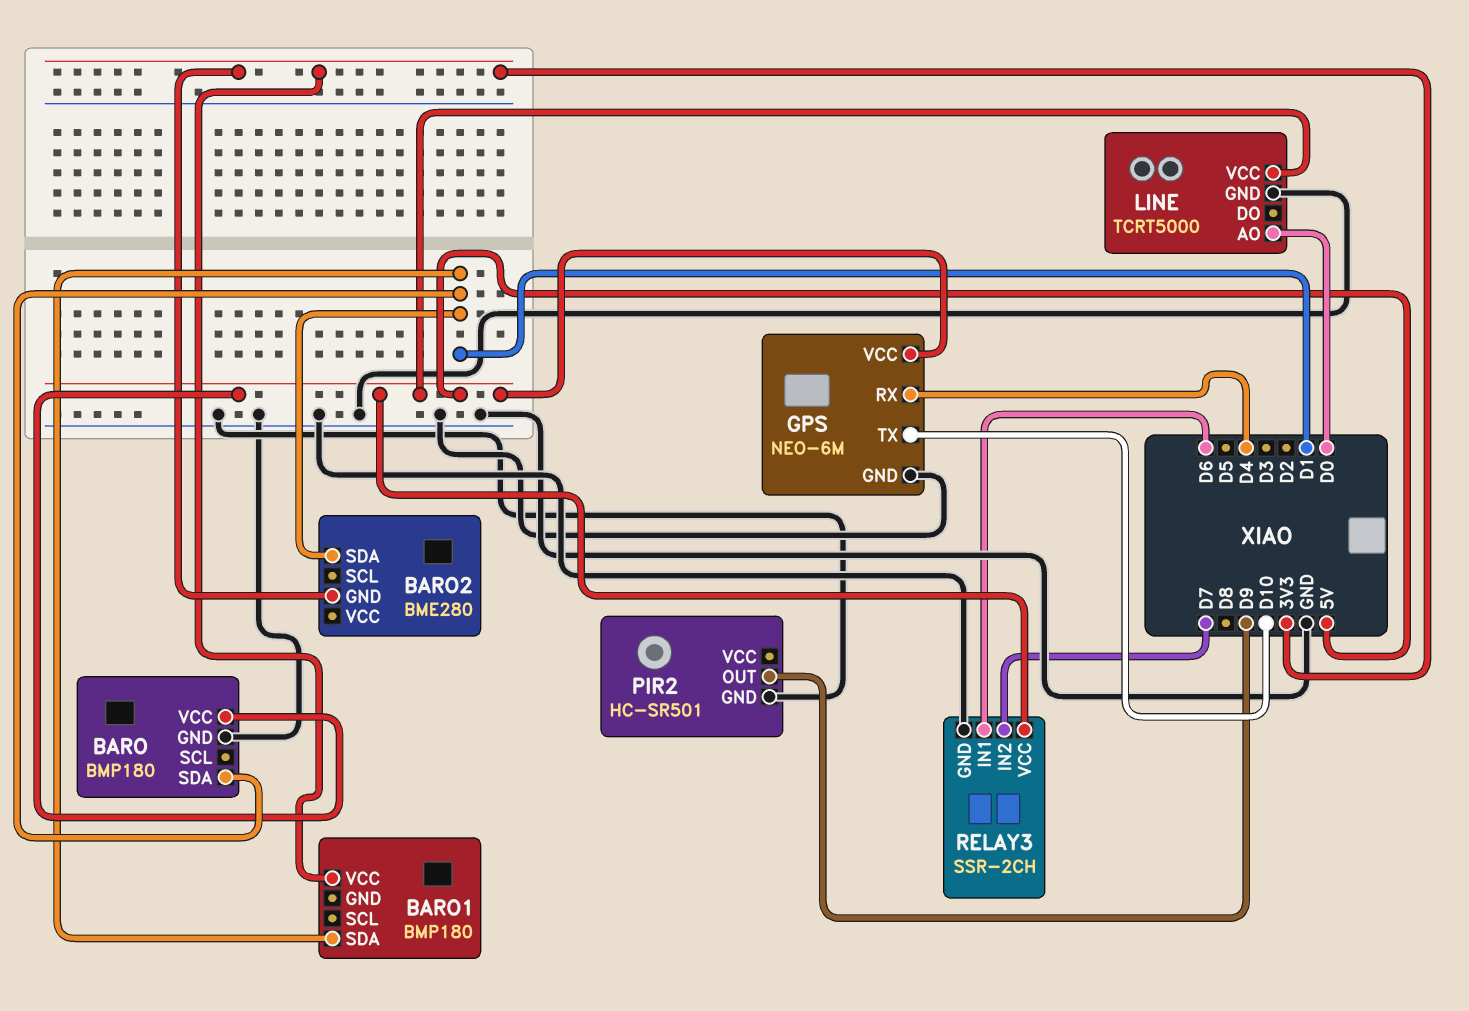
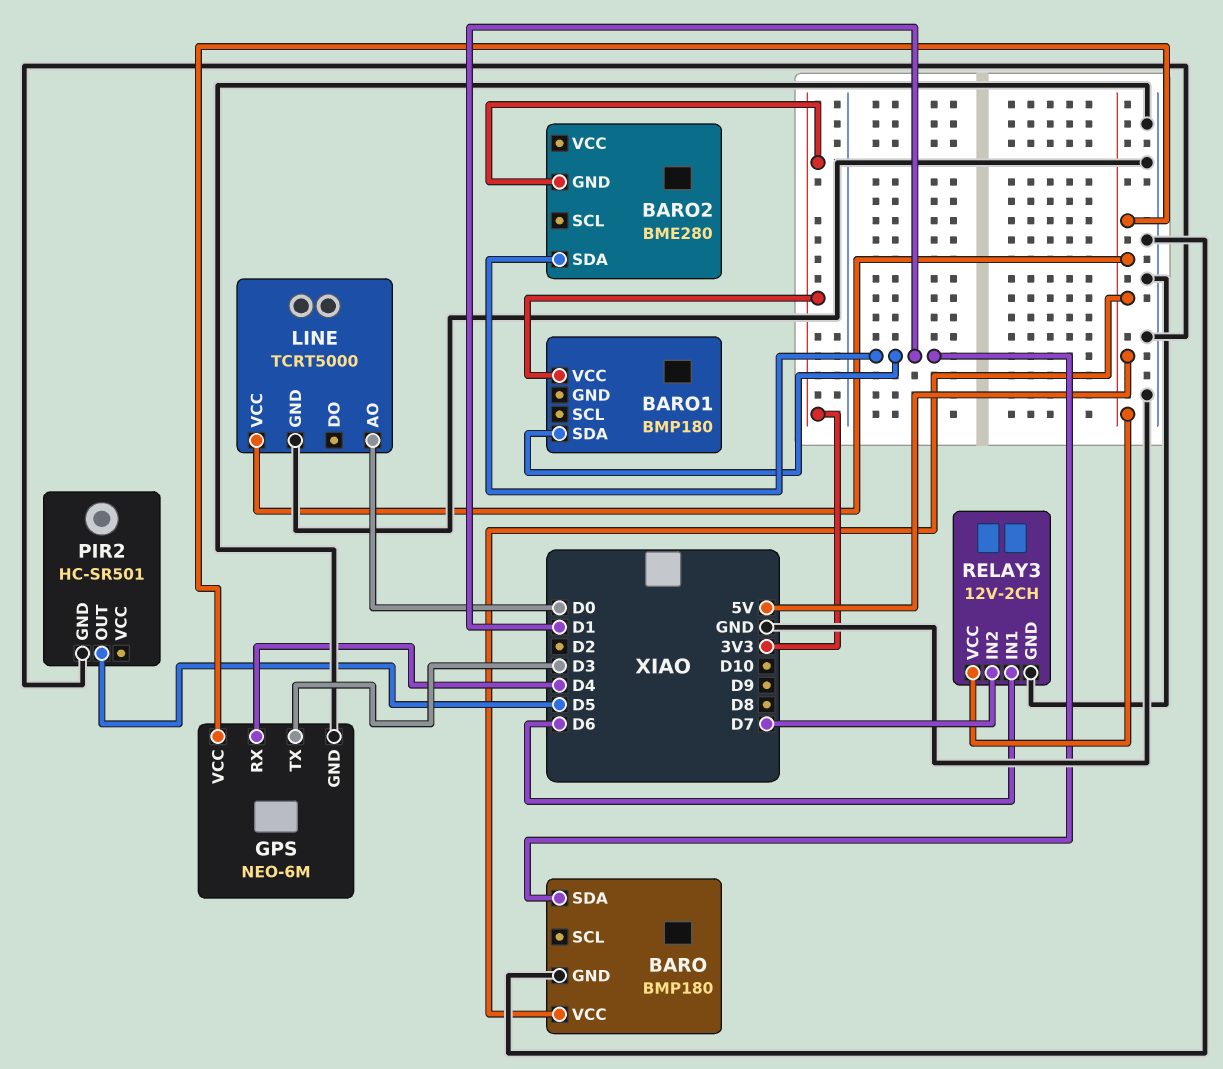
GPS pin TX: D10 -> D3
PIR2 pin OUT: D9 -> D5
RELAY3: SSR-2CH -> 12V-2CH

